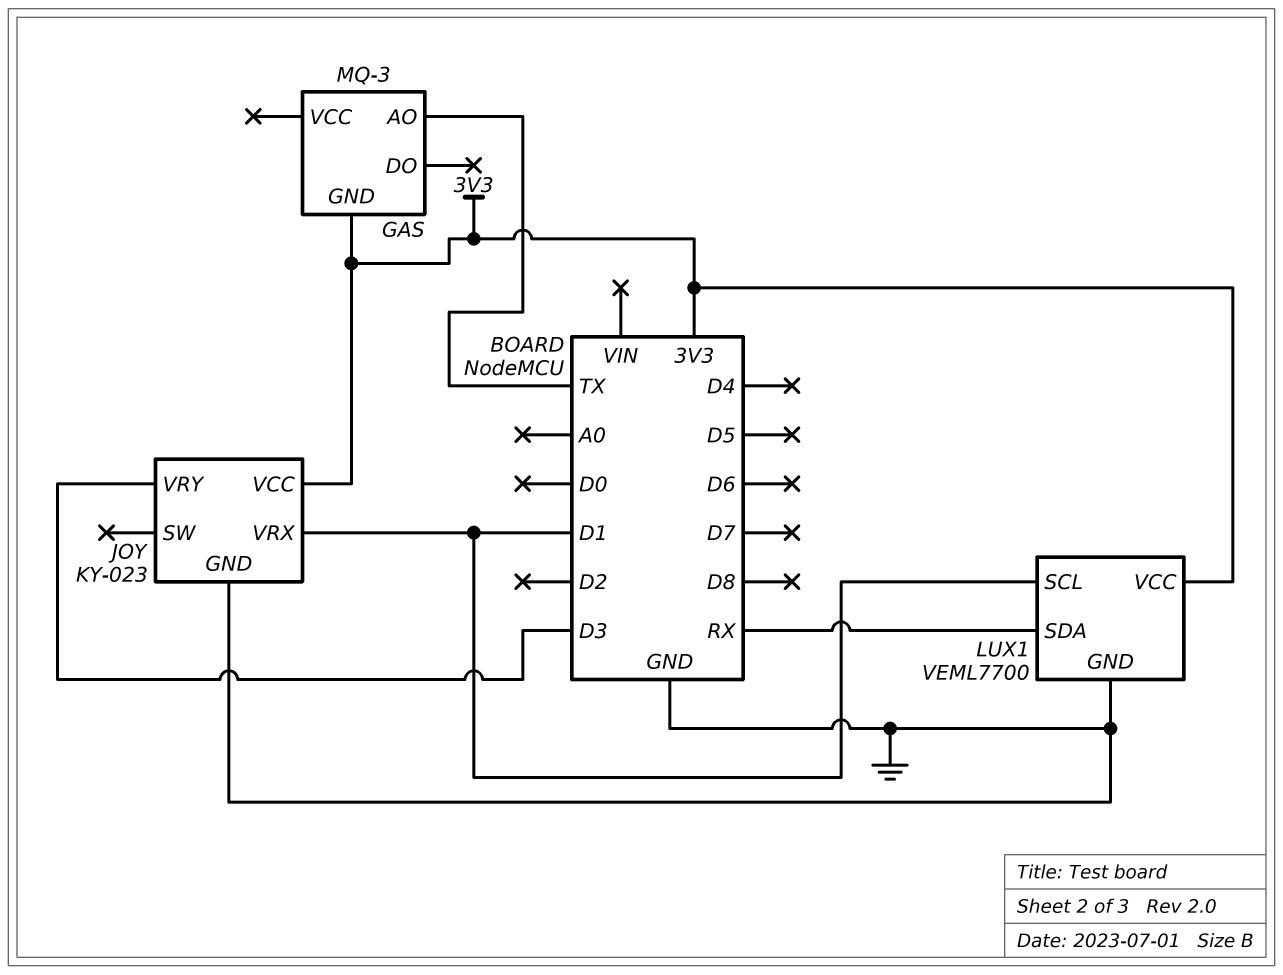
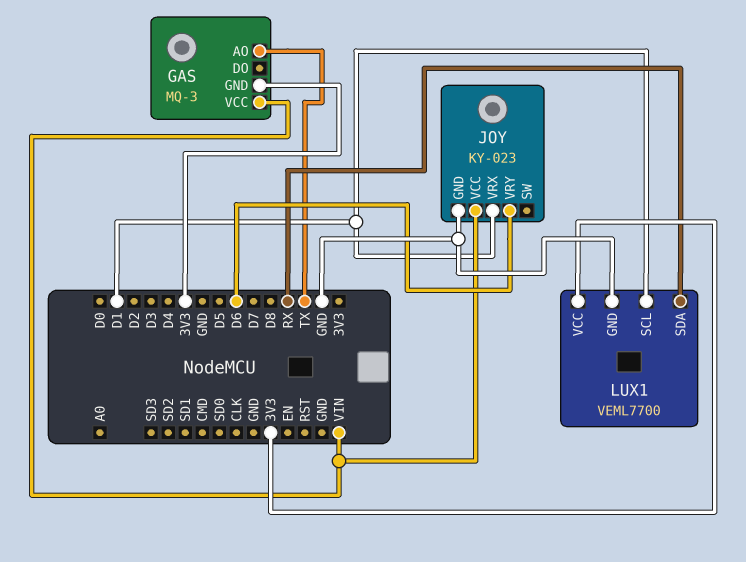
GAS pin VCC: none -> VIN
JOY pin VCC: 3V3 -> VIN
JOY pin VRY: D3 -> D6

